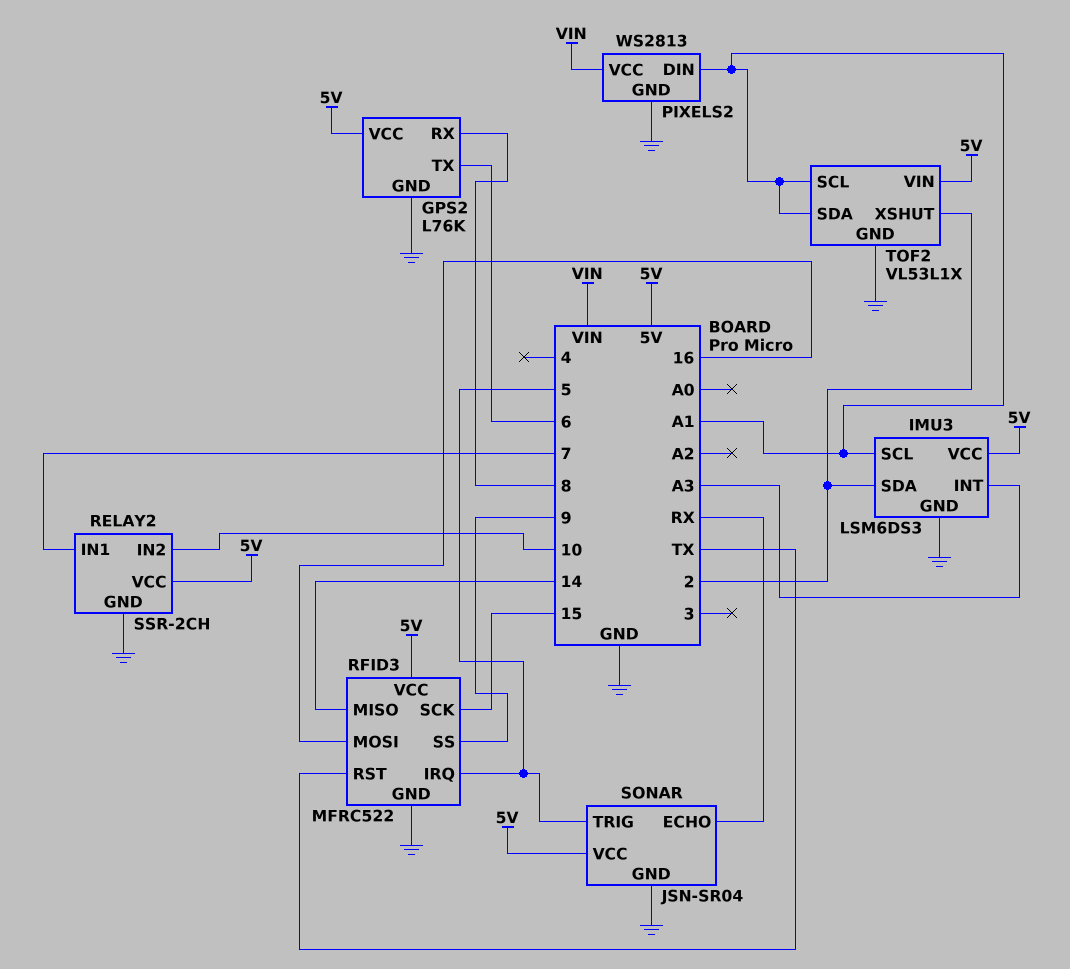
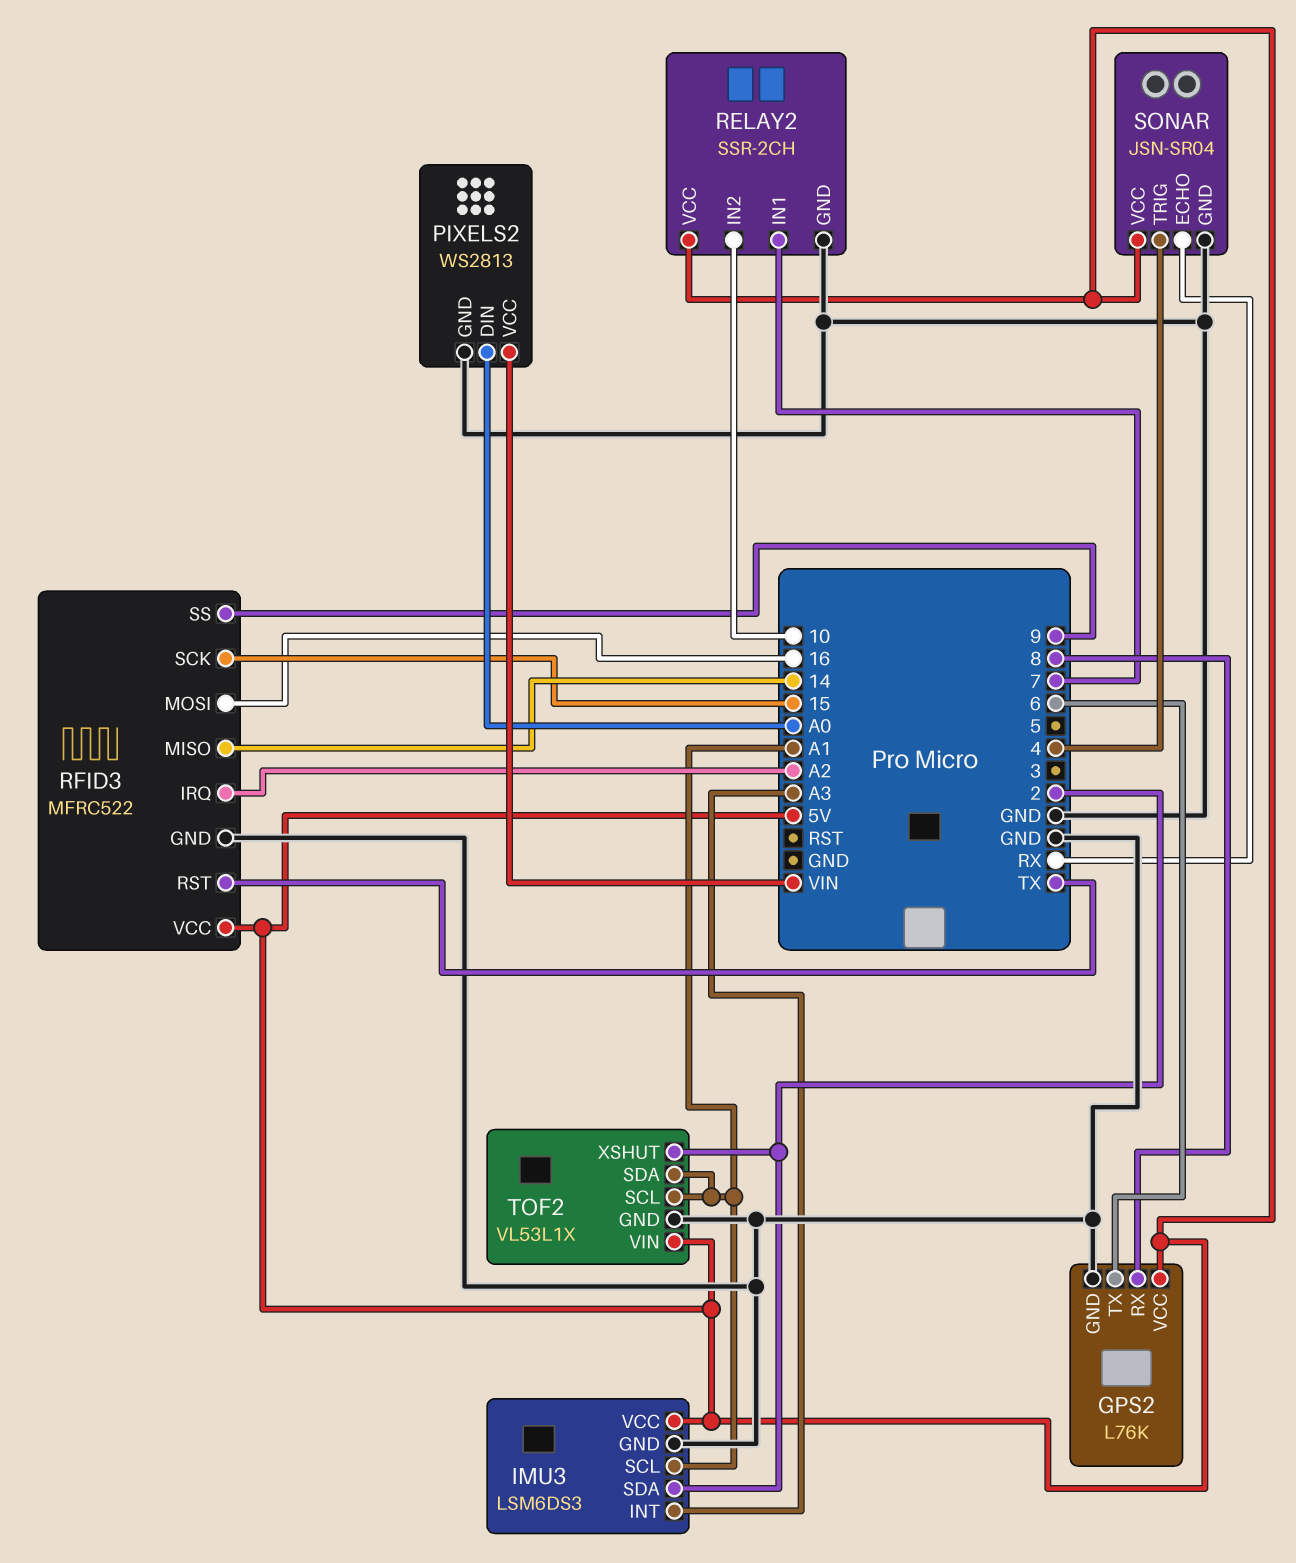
PIXELS2 pin DIN: A1 -> A0
RFID3 pin IRQ: 5 -> A2
SONAR pin TRIG: 5 -> 4

